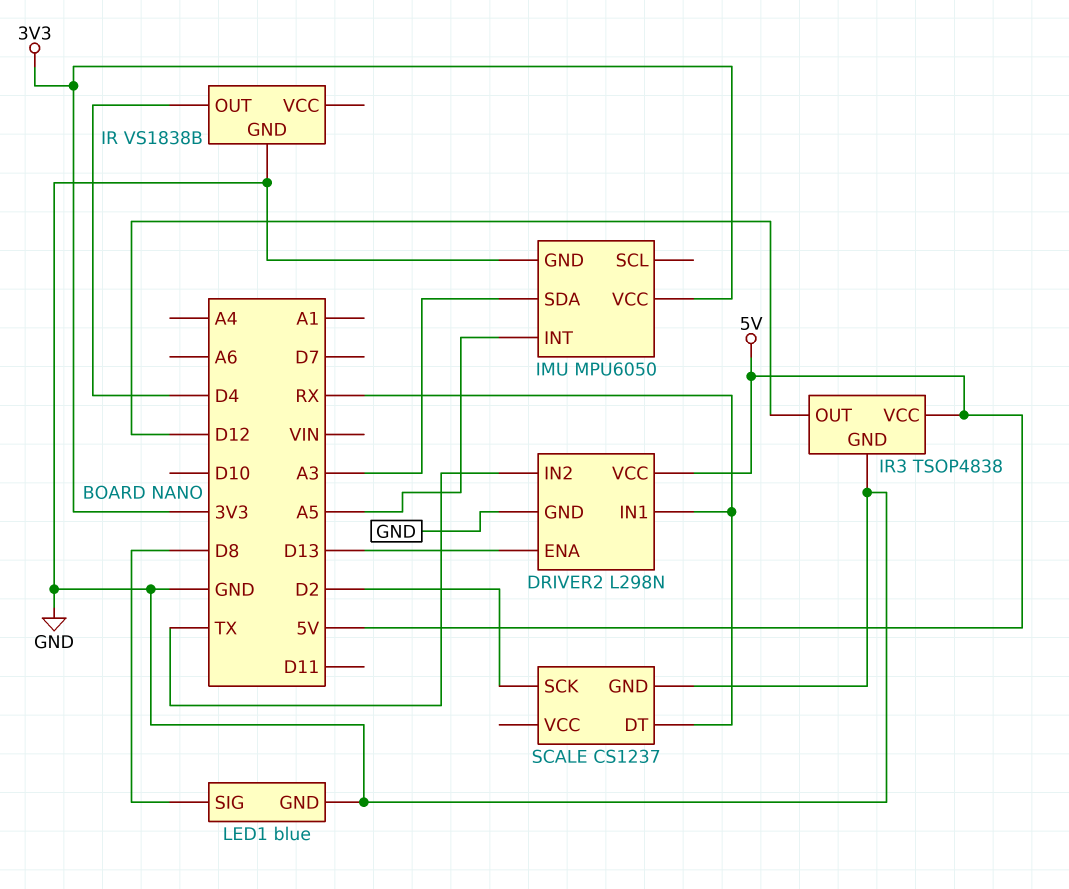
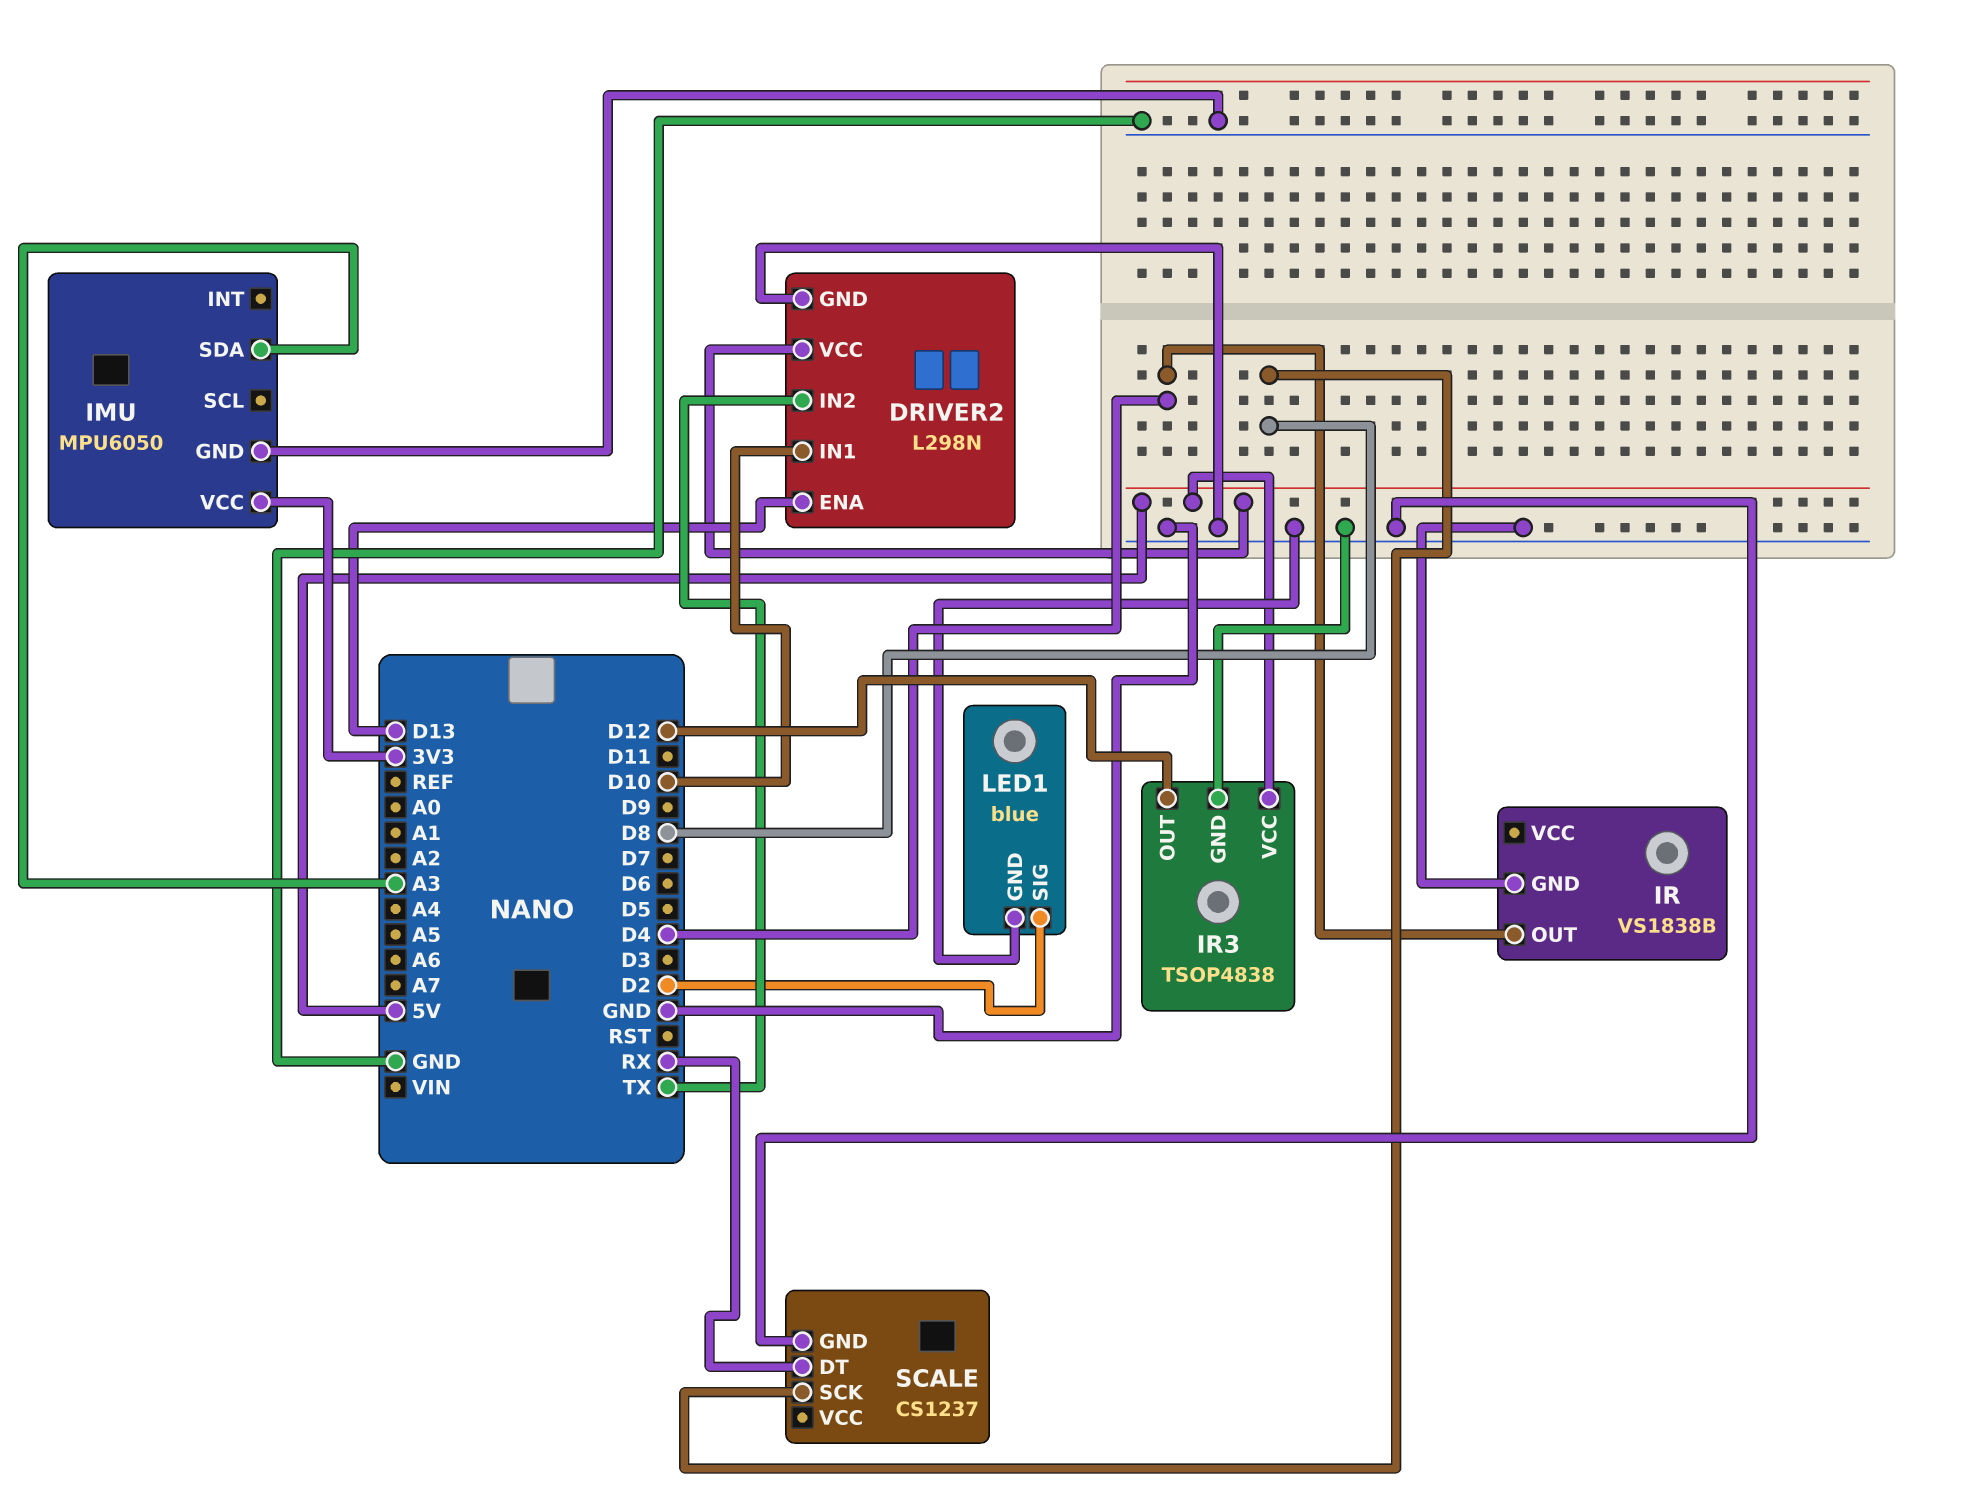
DRIVER2 pin IN1: RX -> D10
IMU pin INT: A5 -> none
LED1 pin SIG: D8 -> D2
SCALE pin SCK: D2 -> D8

